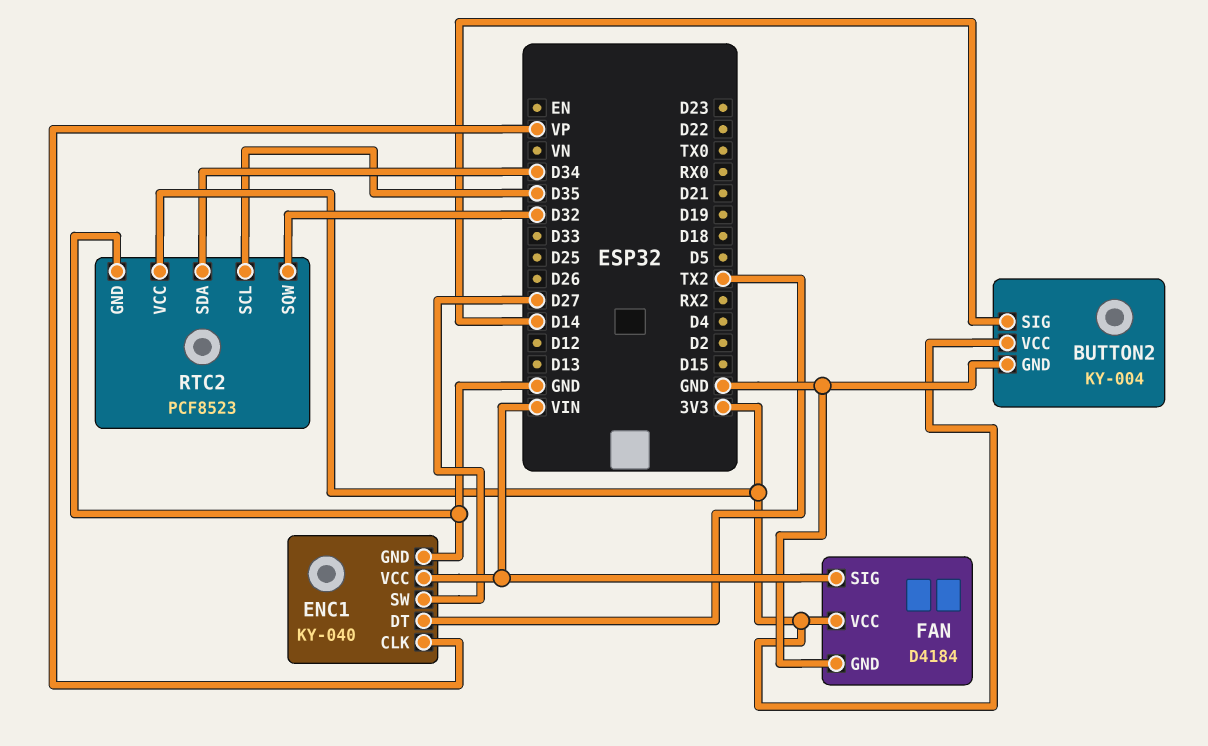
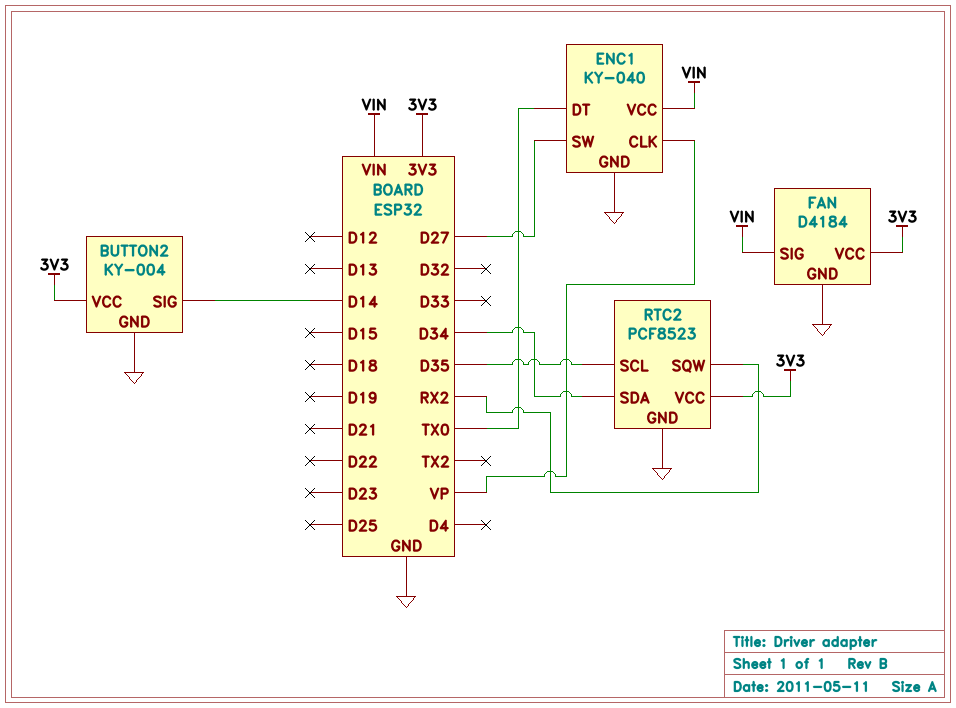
ENC1 pin DT: TX2 -> TX0
RTC2 pin SQW: D32 -> RX2

